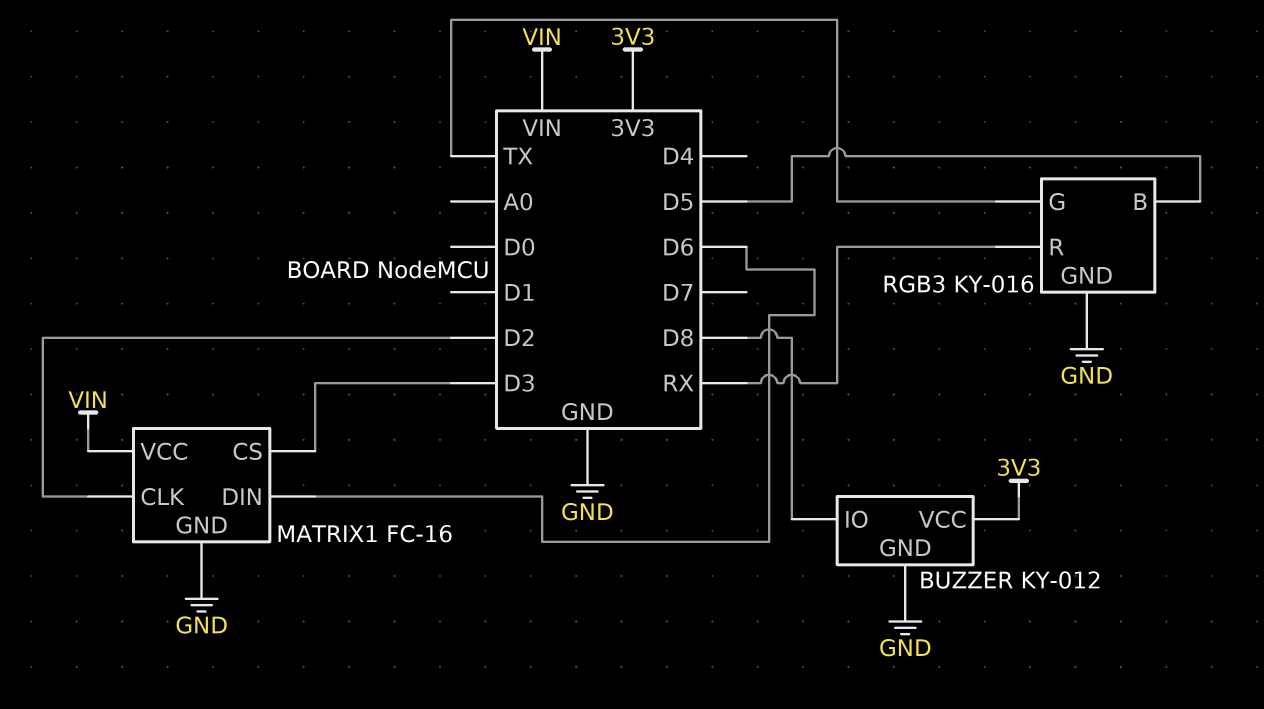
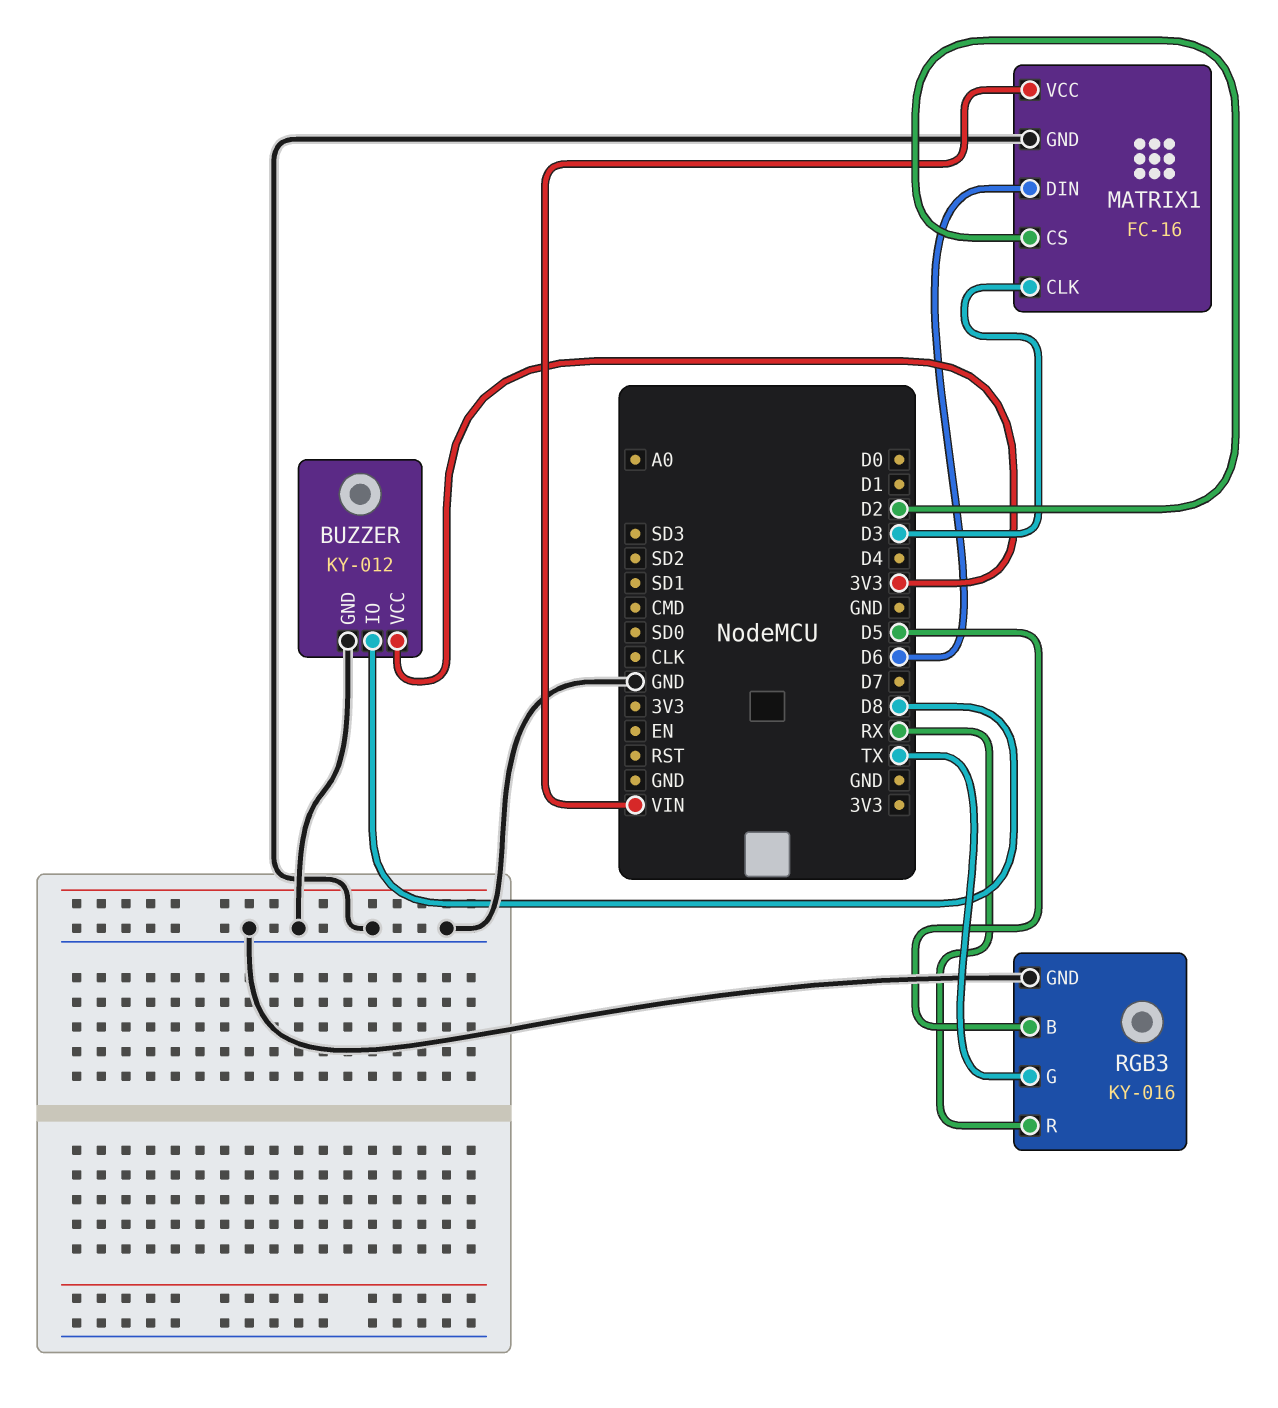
MATRIX1 pin CLK: D2 -> D3
MATRIX1 pin CS: D3 -> D2

